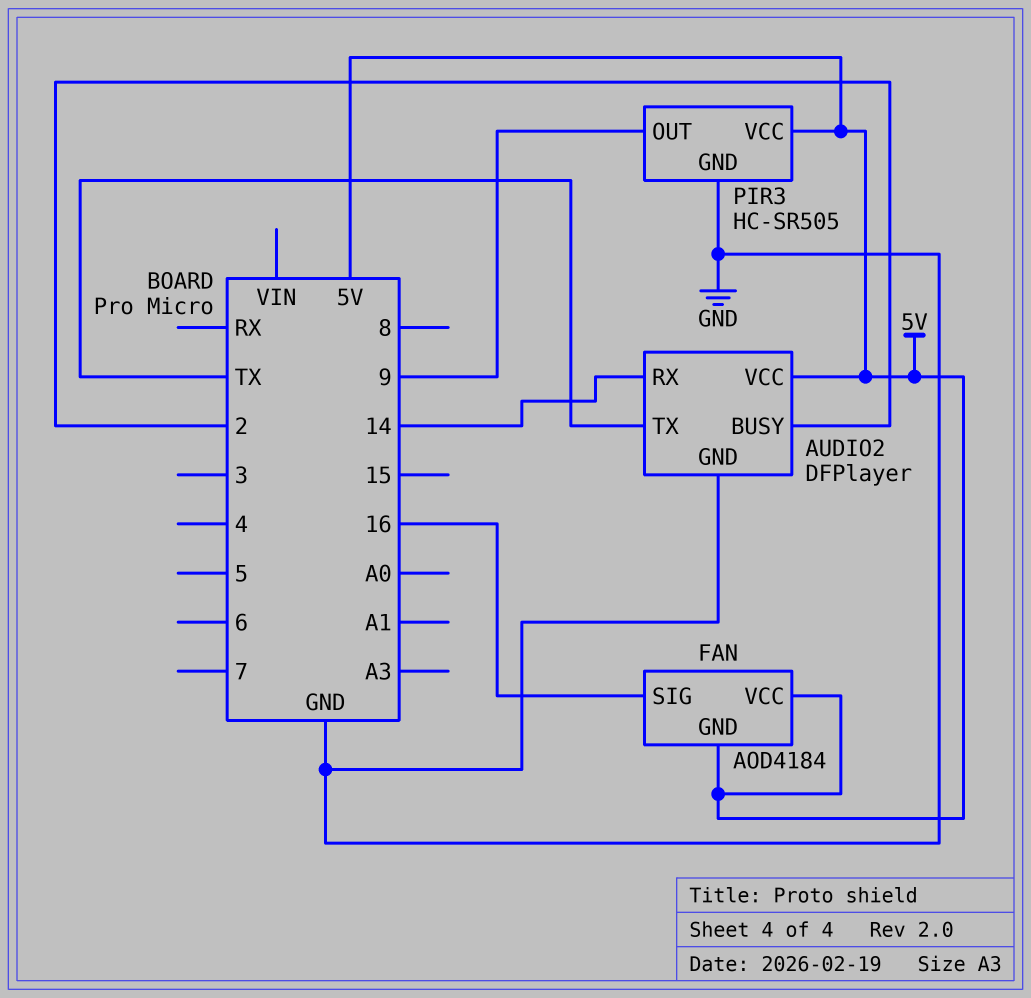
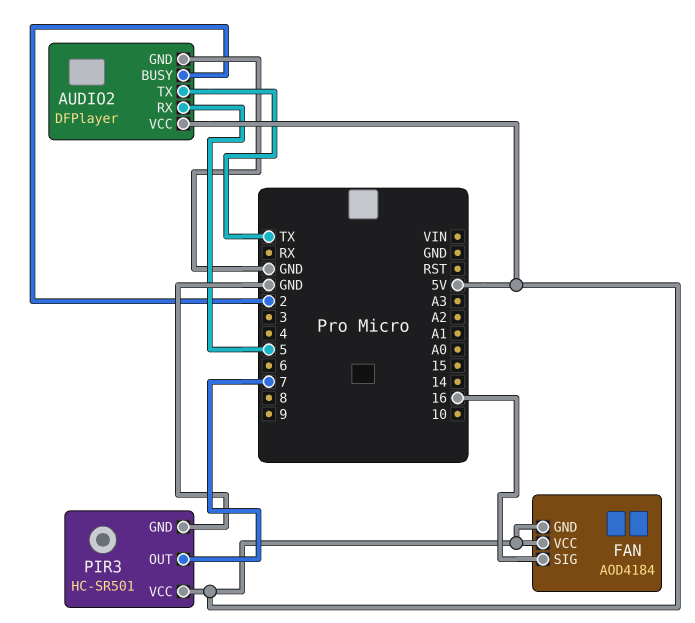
AUDIO2 pin RX: 14 -> 5
PIR3: HC-SR505 -> HC-SR501
PIR3 pin OUT: 9 -> 7

